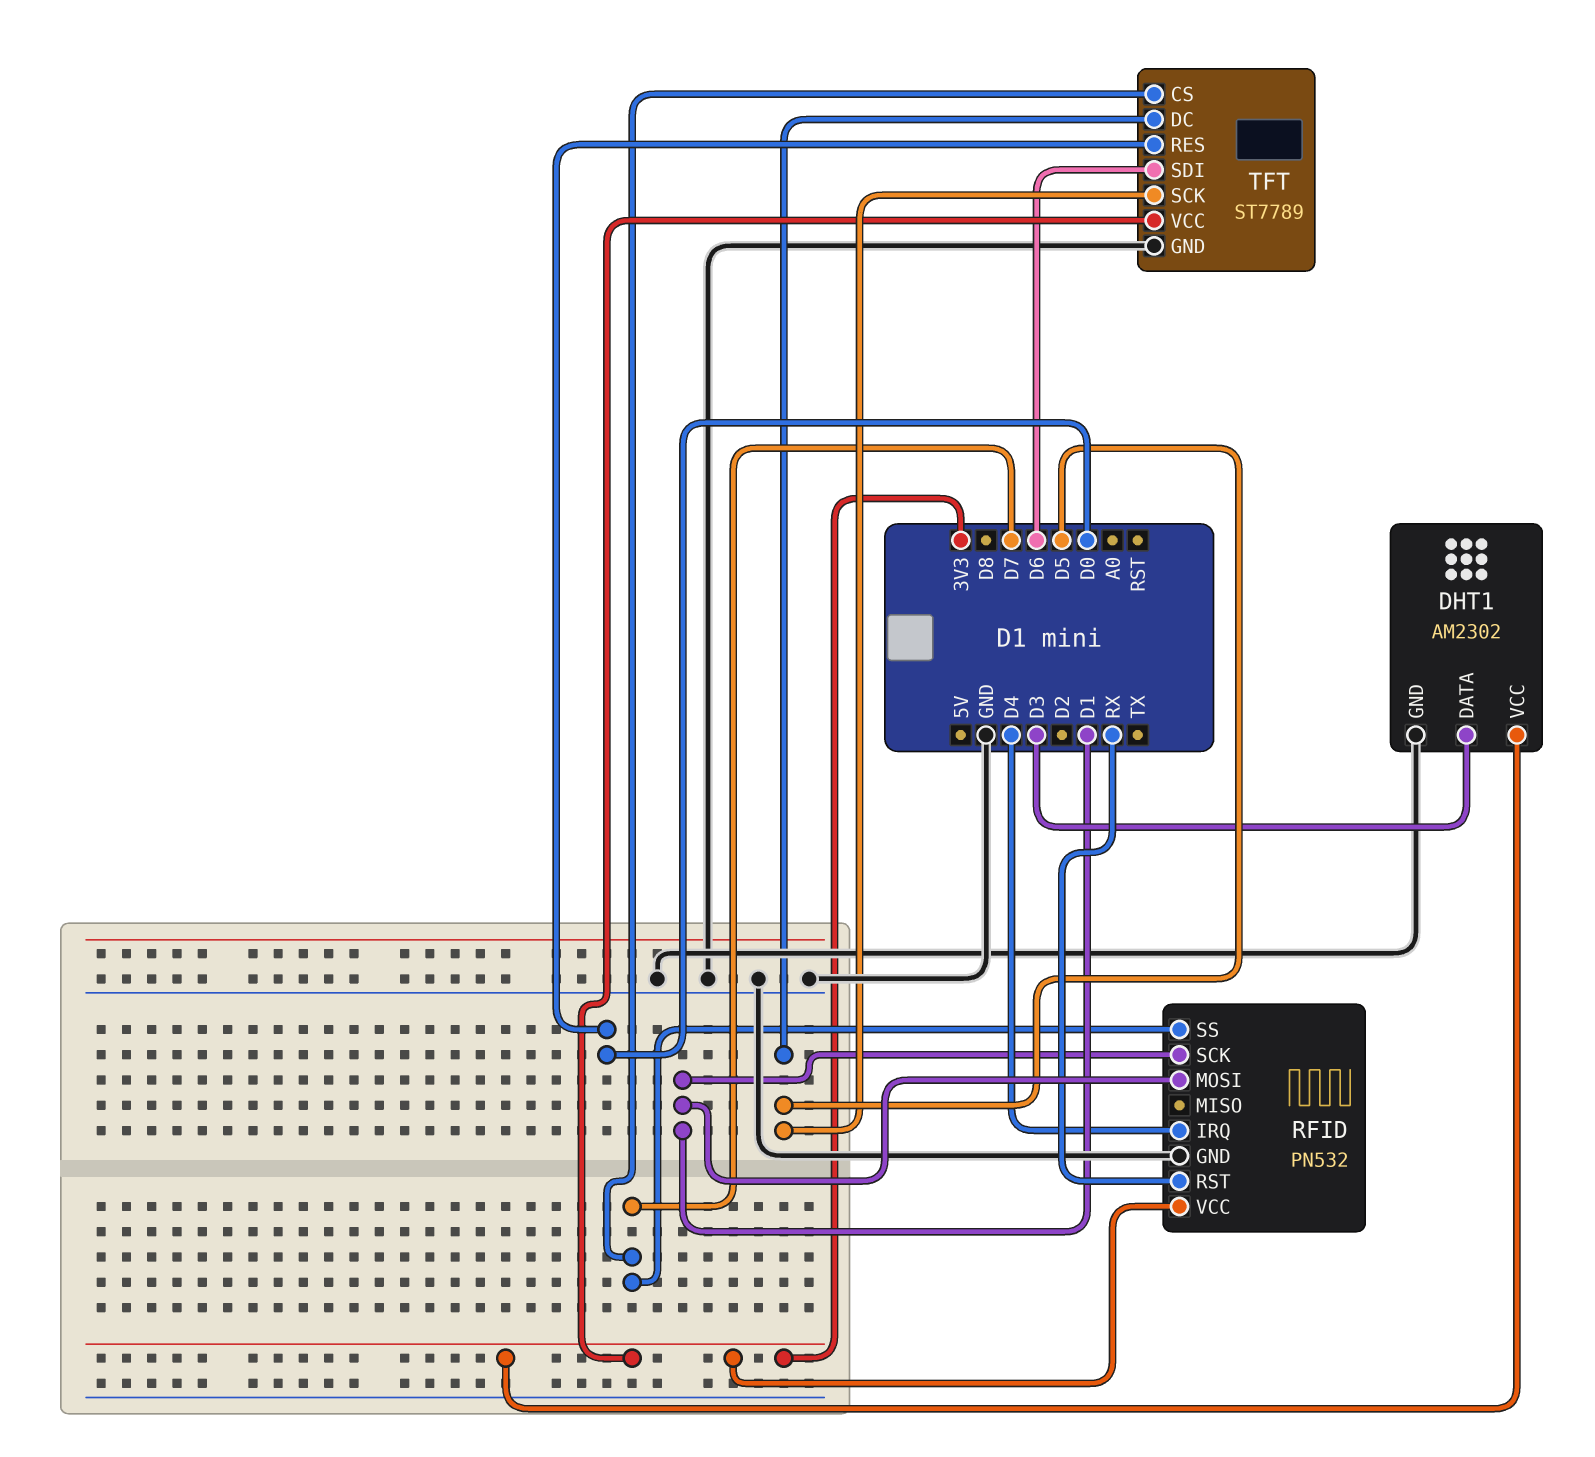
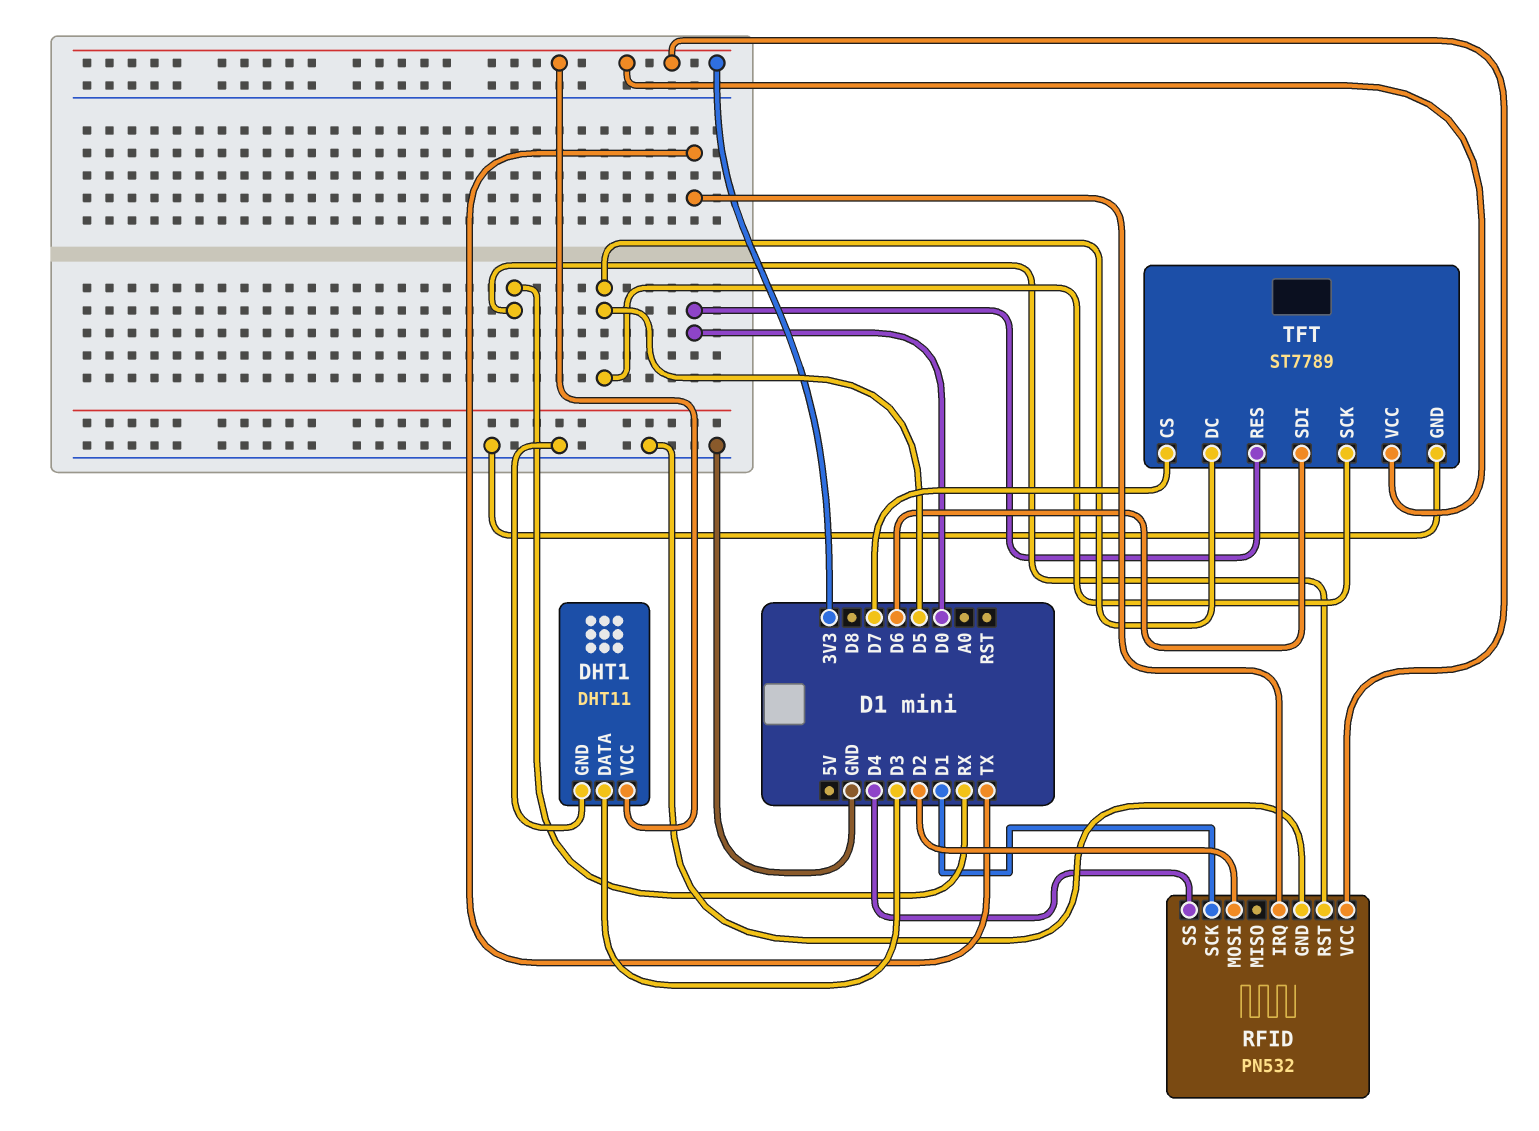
DHT1: AM2302 -> DHT11
RFID pin IRQ: D4 -> TX
RFID pin MOSI: D1 -> D2
RFID pin SS: D7 -> D4

